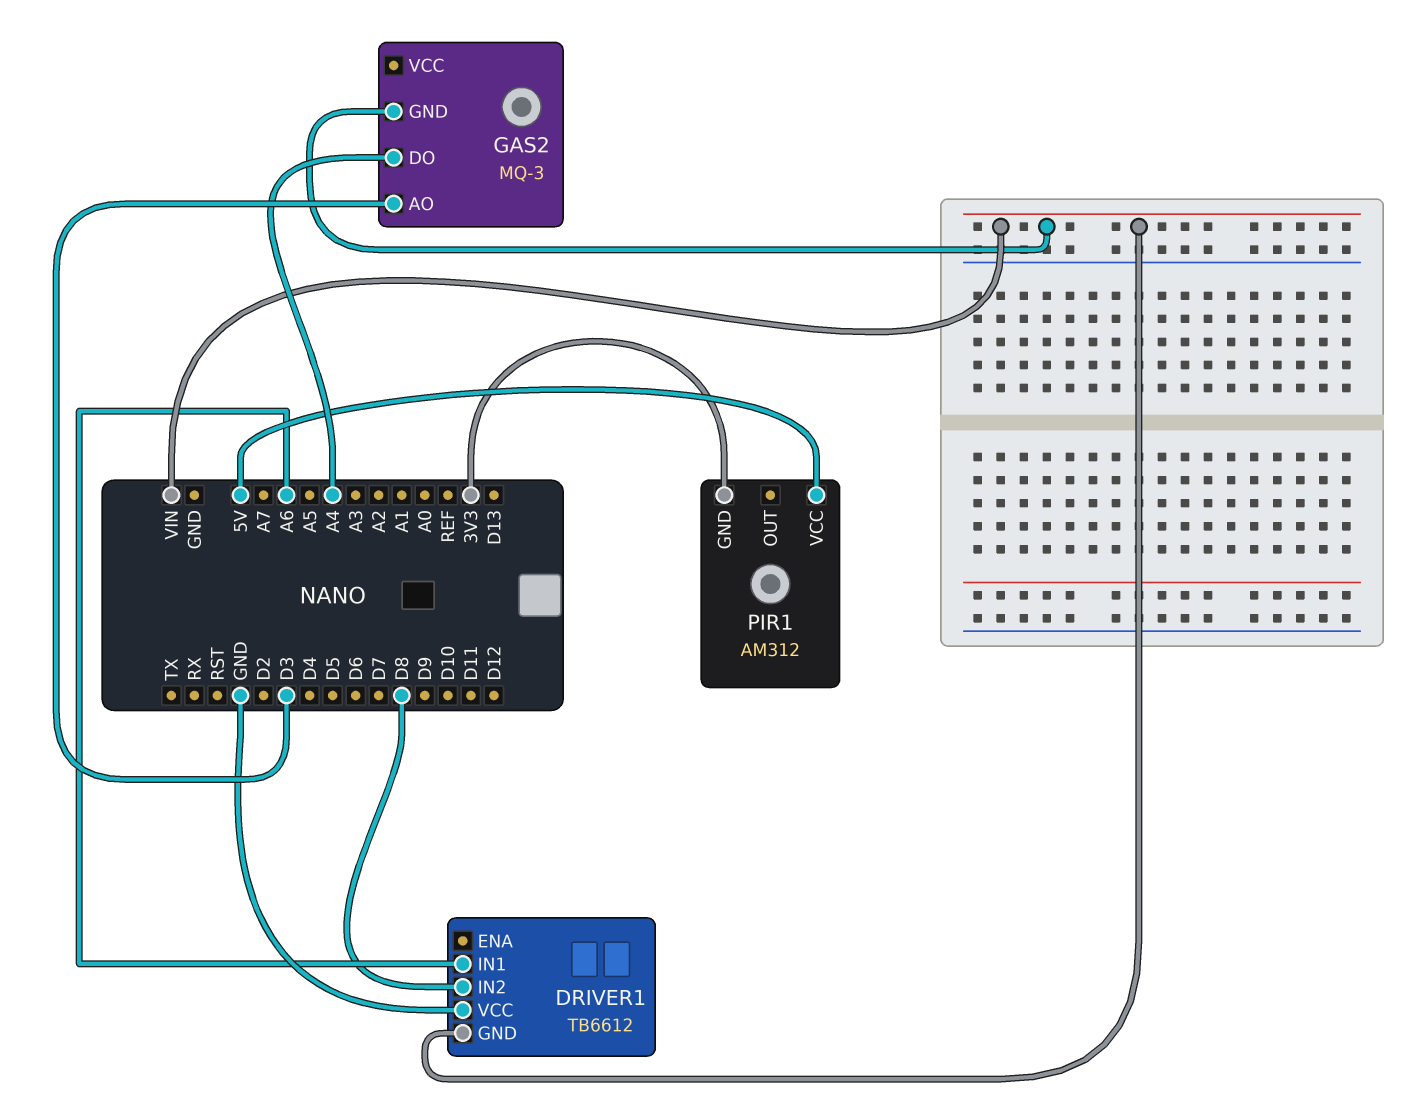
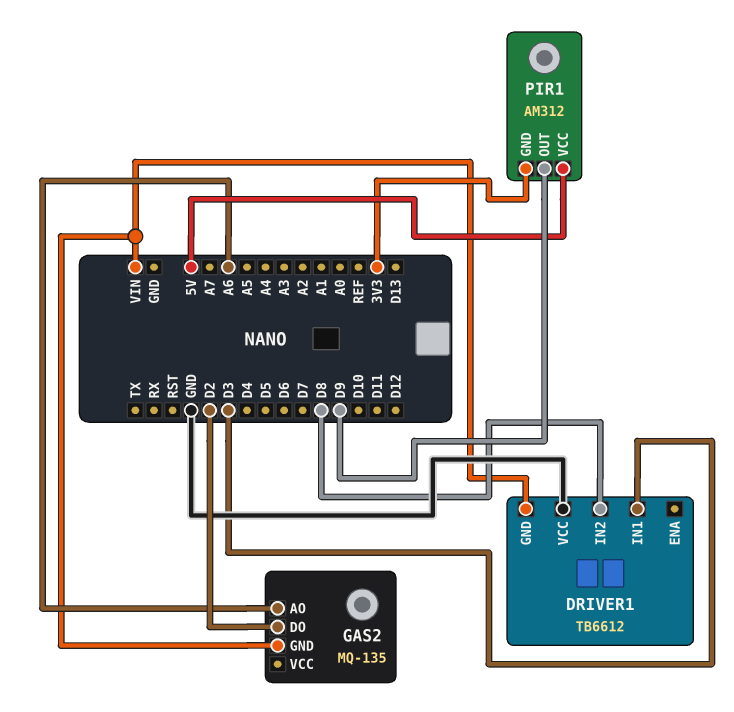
DRIVER1 pin IN1: A6 -> D3
GAS2: MQ-3 -> MQ-135
GAS2 pin AO: D3 -> A6
GAS2 pin DO: A4 -> D2
PIR1 pin OUT: none -> D9

